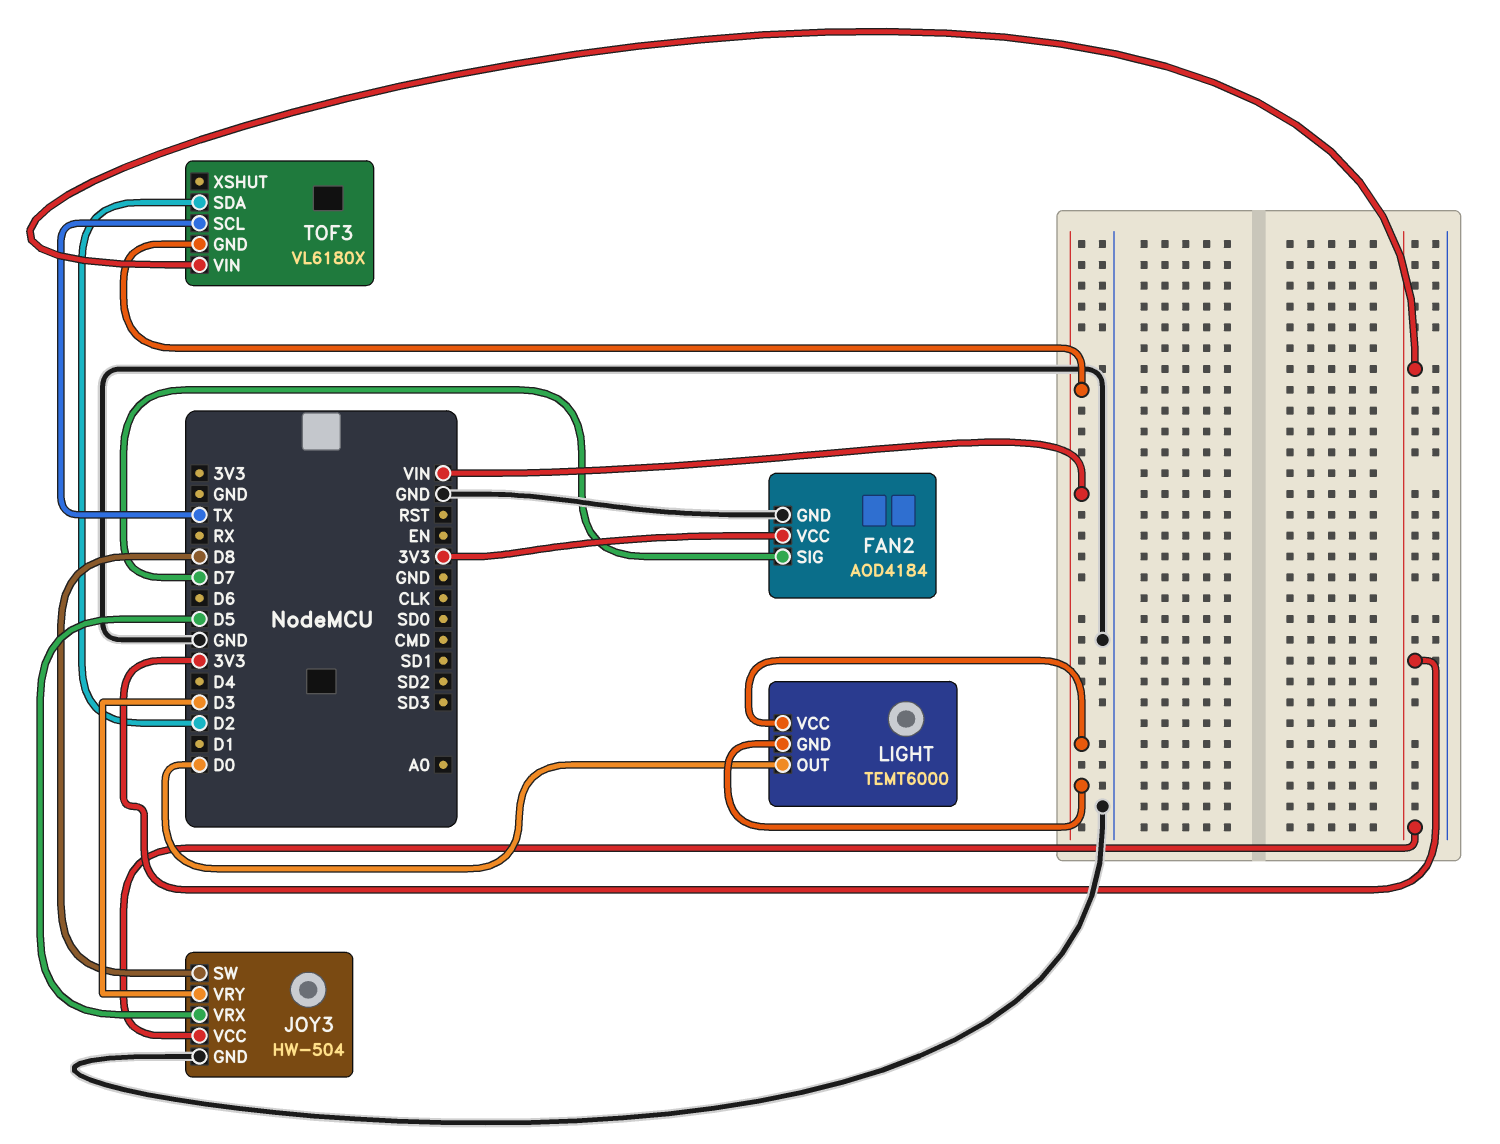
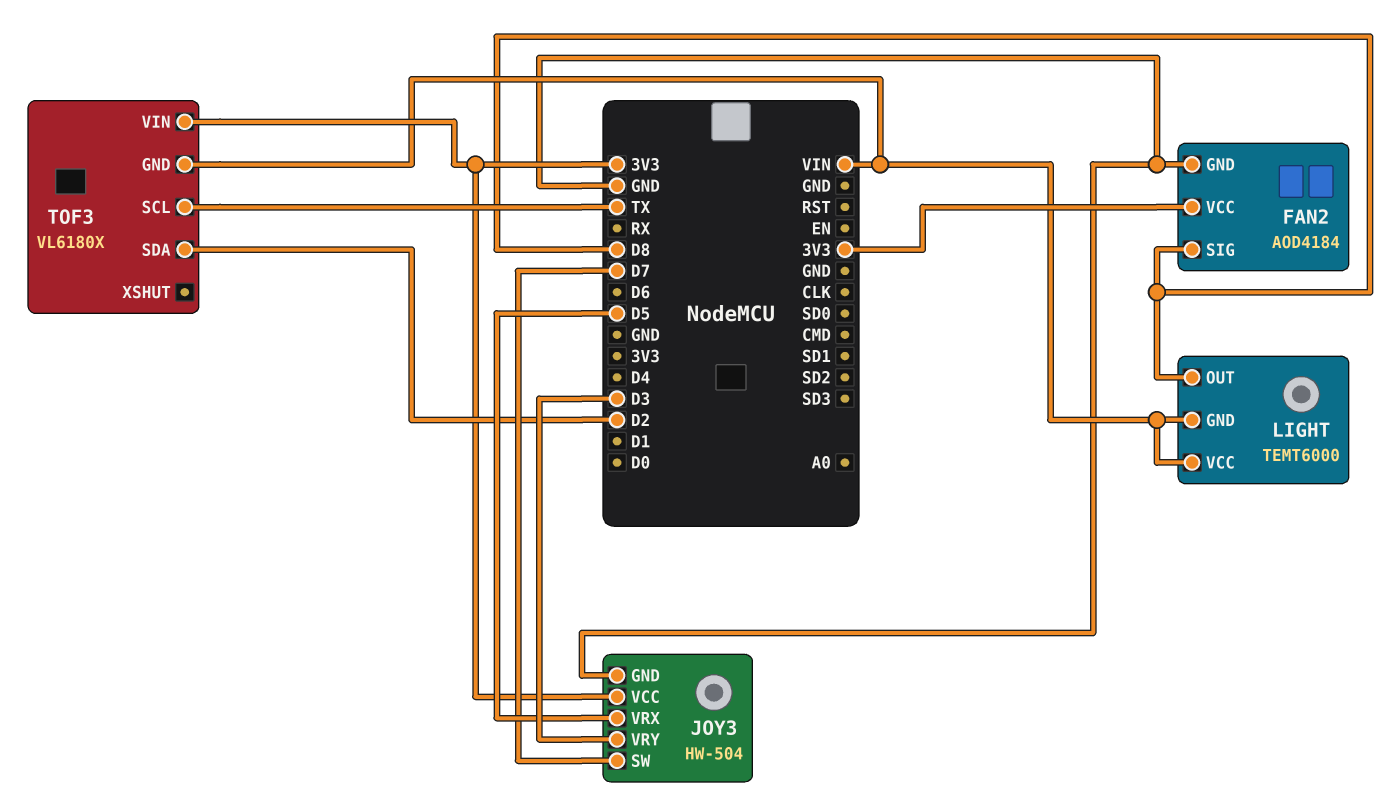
FAN2 pin SIG: D7 -> D8
JOY3 pin SW: D8 -> D7
LIGHT pin OUT: D0 -> D8

